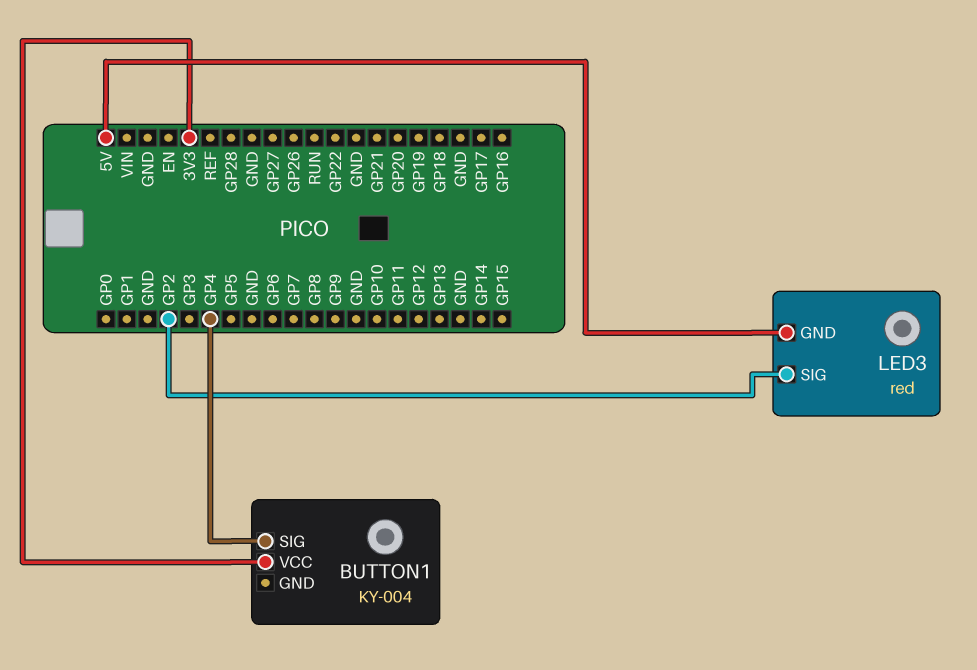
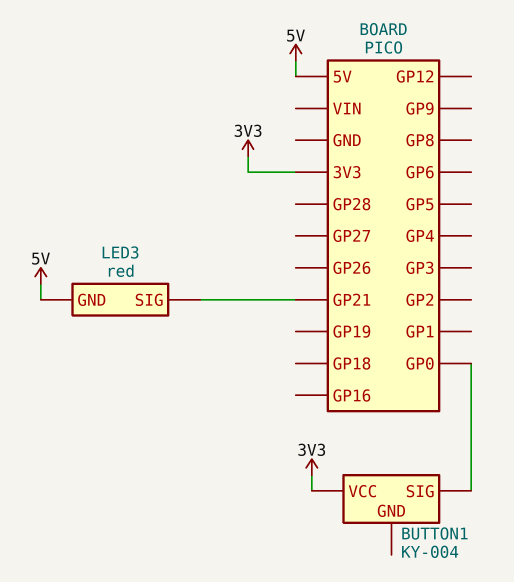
BUTTON1 pin SIG: GP4 -> GP0
LED3 pin SIG: GP2 -> GP21

